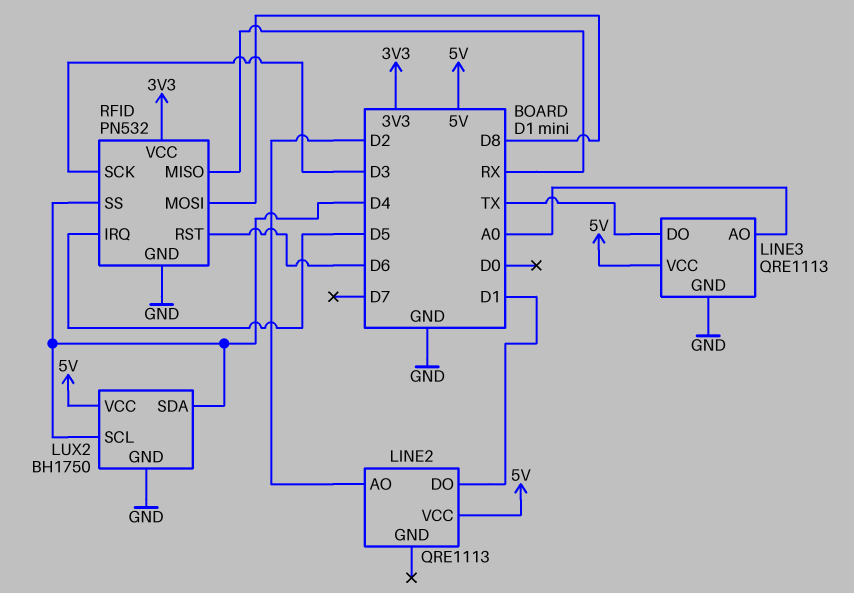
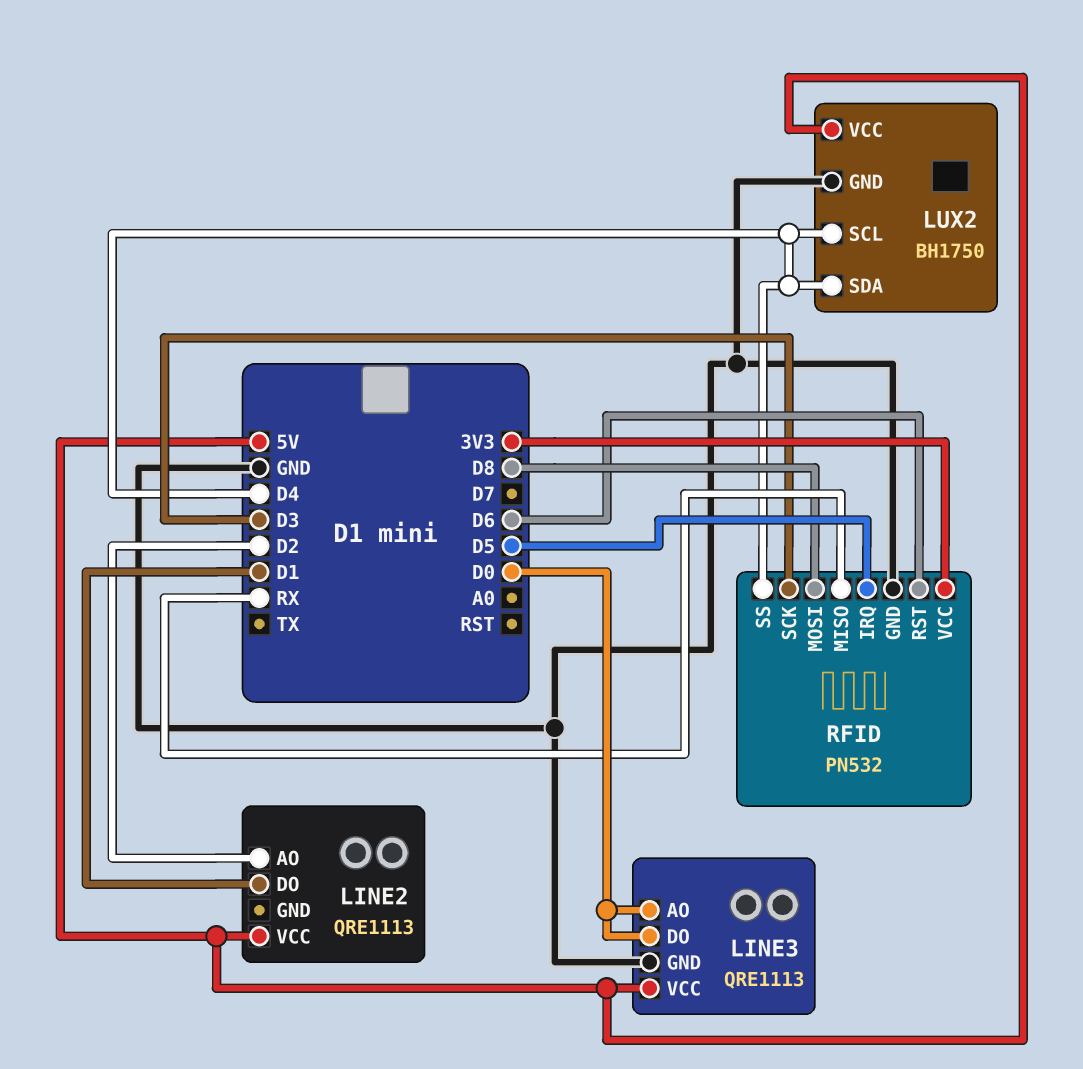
LINE3 pin AO: A0 -> D0
LINE3 pin DO: TX -> D0

